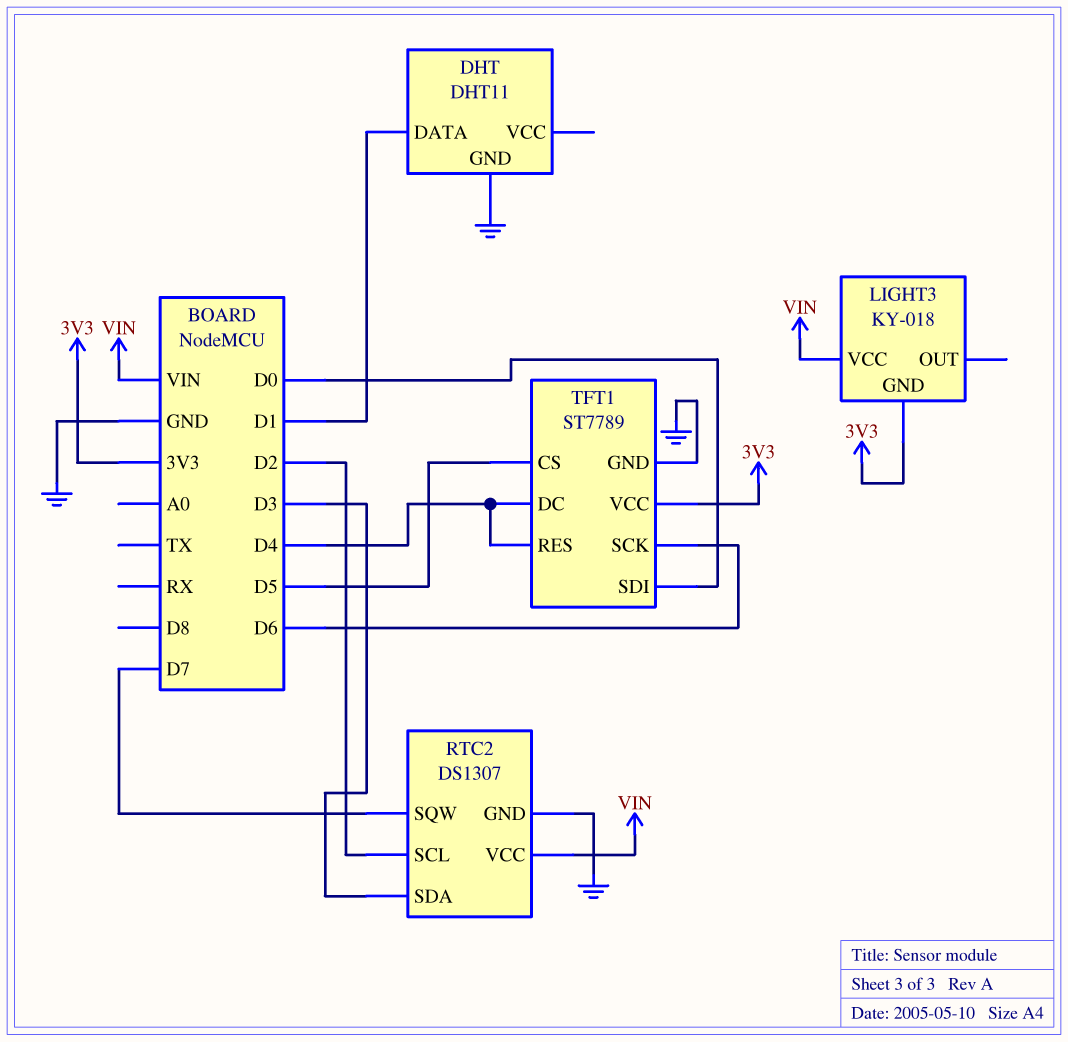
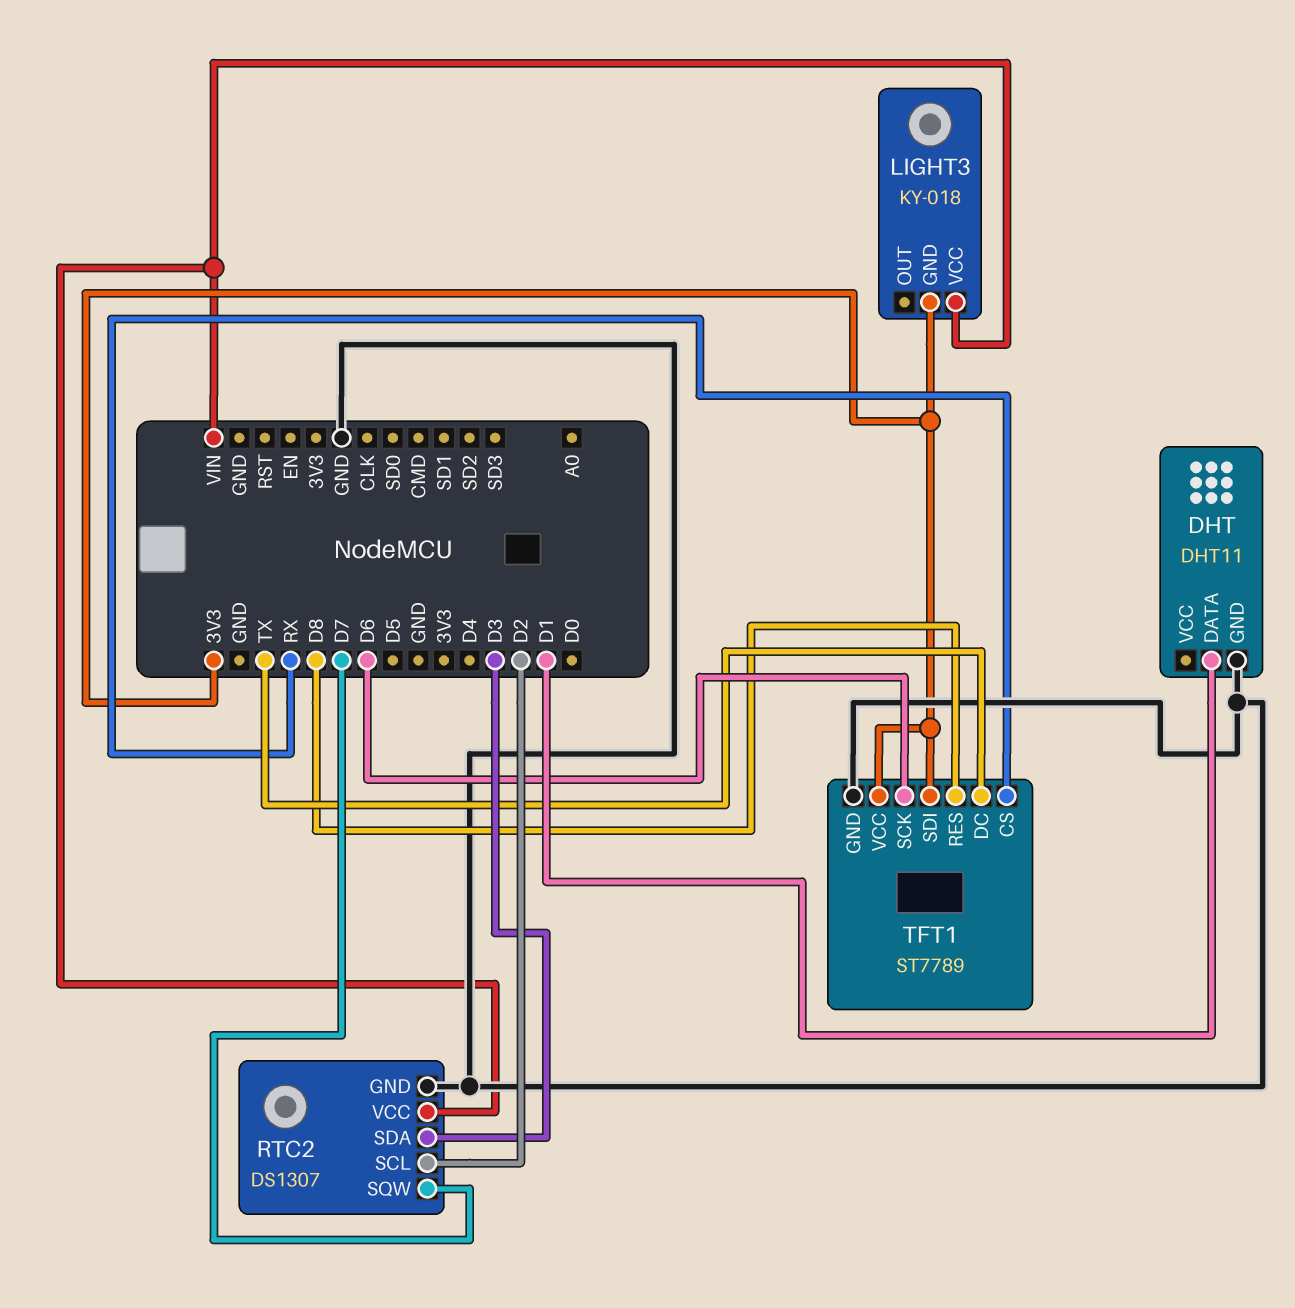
TFT1 pin CS: D5 -> RX
TFT1 pin DC: D4 -> TX
TFT1 pin RES: D4 -> D8
TFT1 pin SDI: D0 -> 3V3

